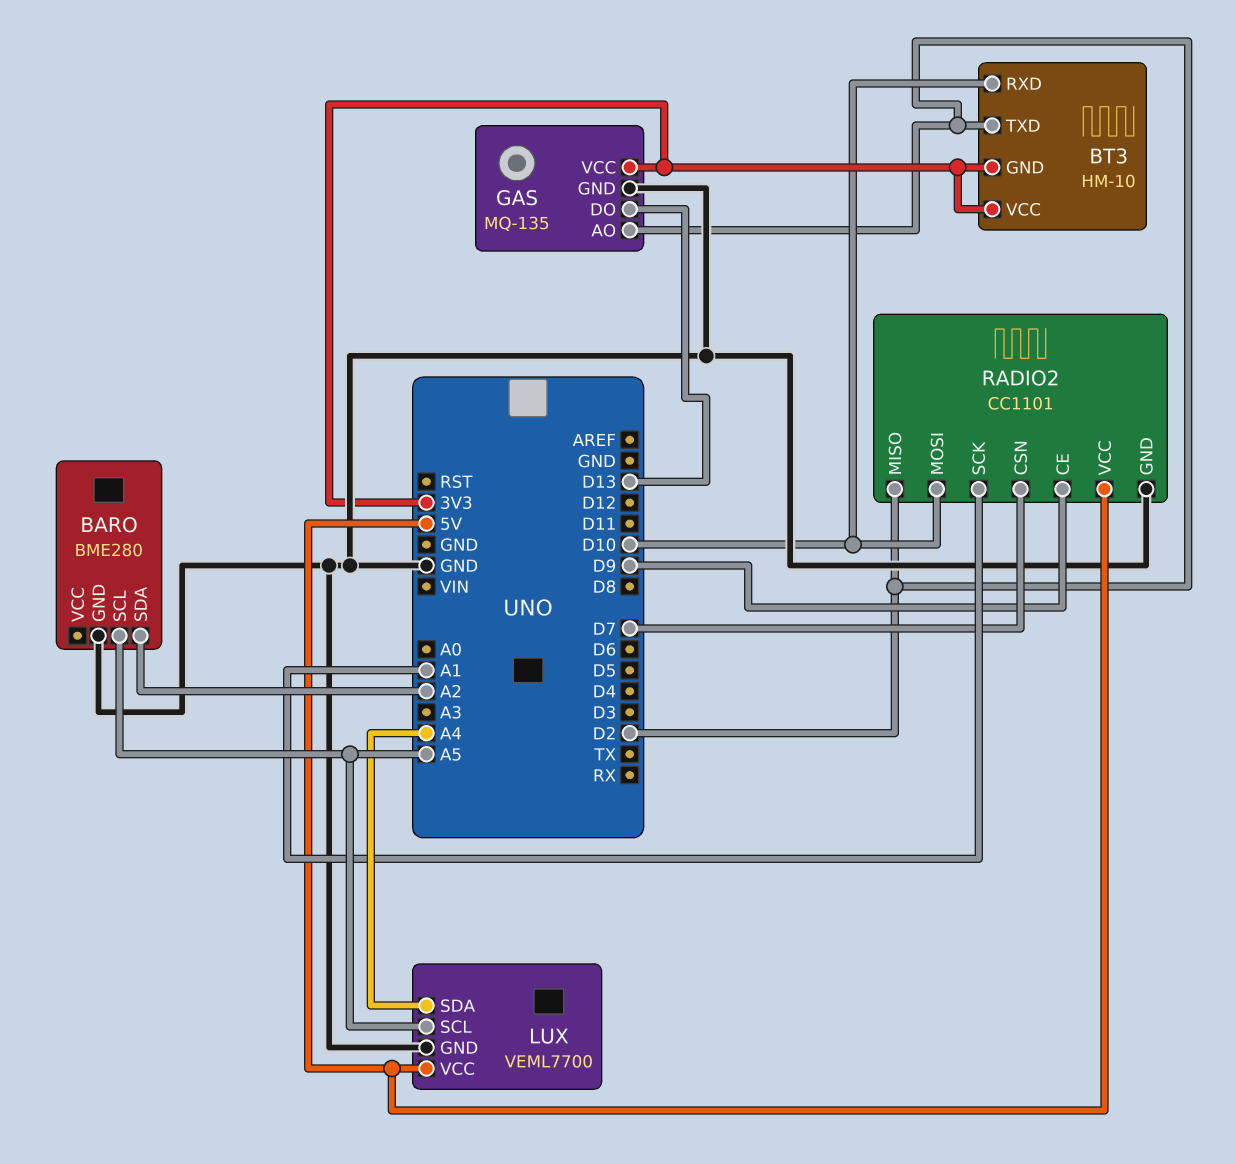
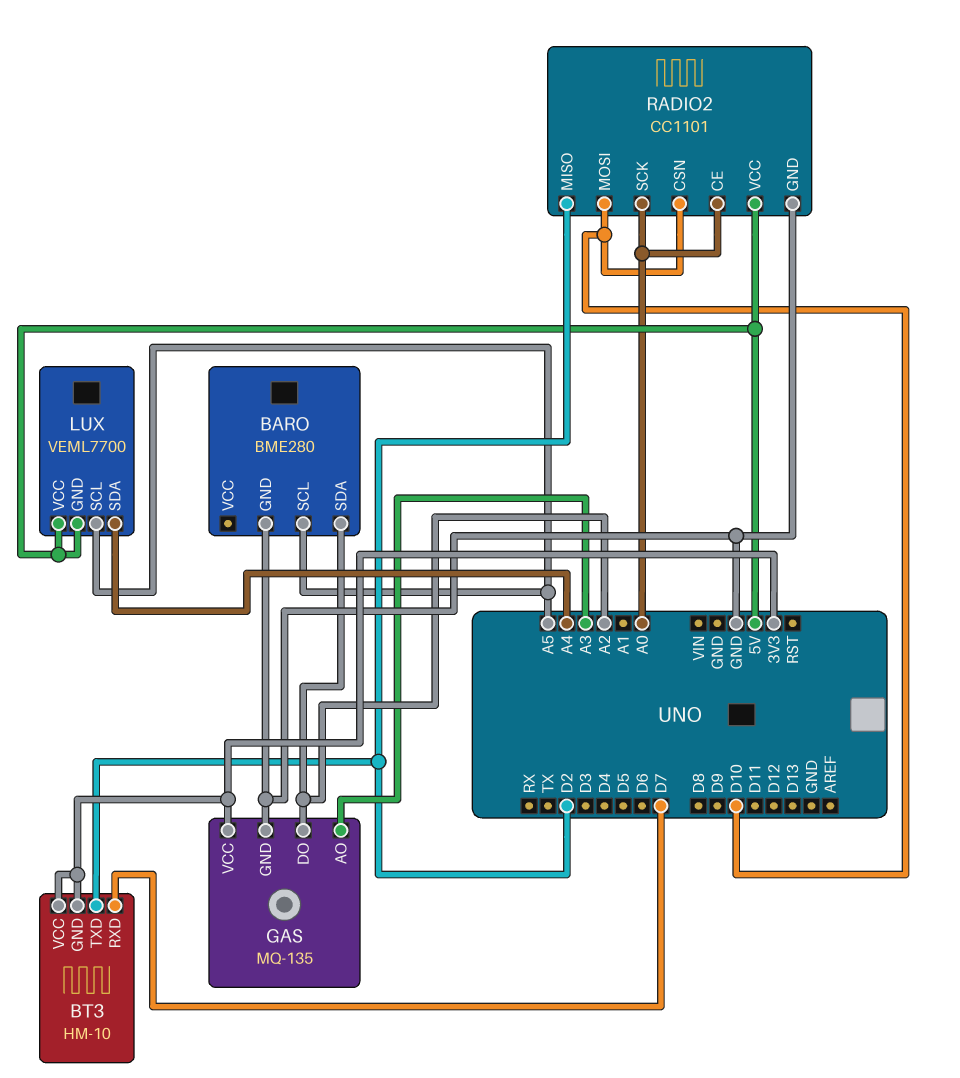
BT3 pin RXD: D10 -> D7
GAS pin AO: D2 -> A3
GAS pin DO: D13 -> A2
LUX pin GND: GND -> 5V
RADIO2 pin CE: D9 -> A0
RADIO2 pin CSN: D7 -> D10
RADIO2 pin SCK: A1 -> A0

